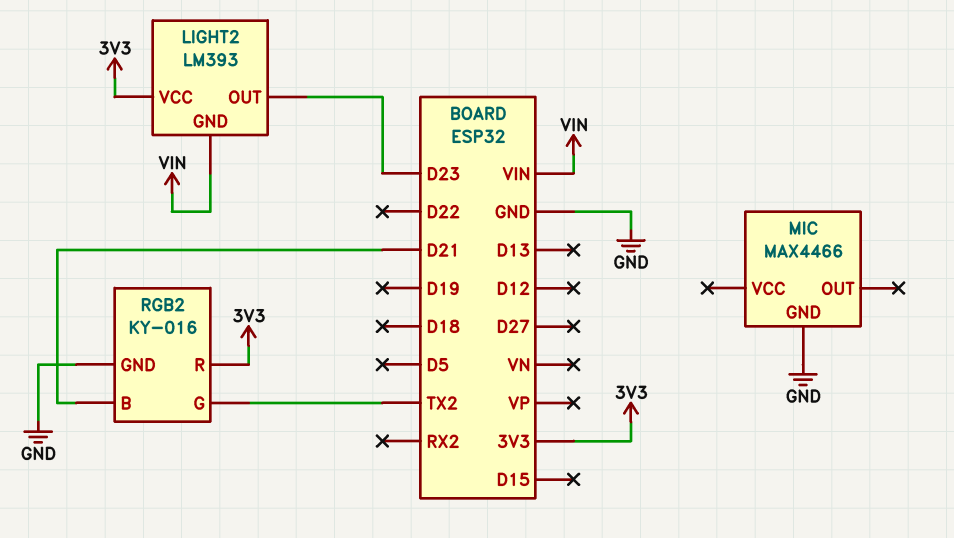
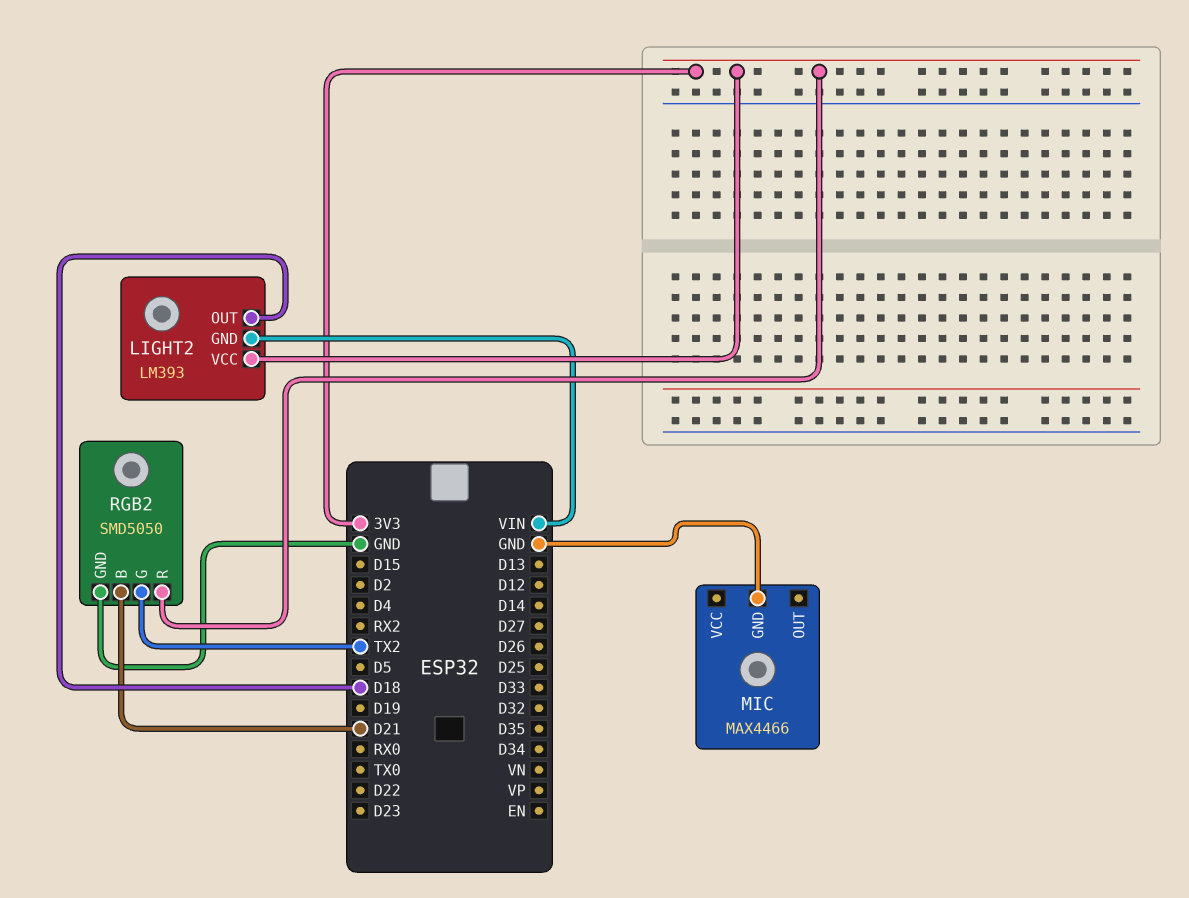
LIGHT2 pin OUT: D23 -> D18
RGB2: KY-016 -> SMD5050

